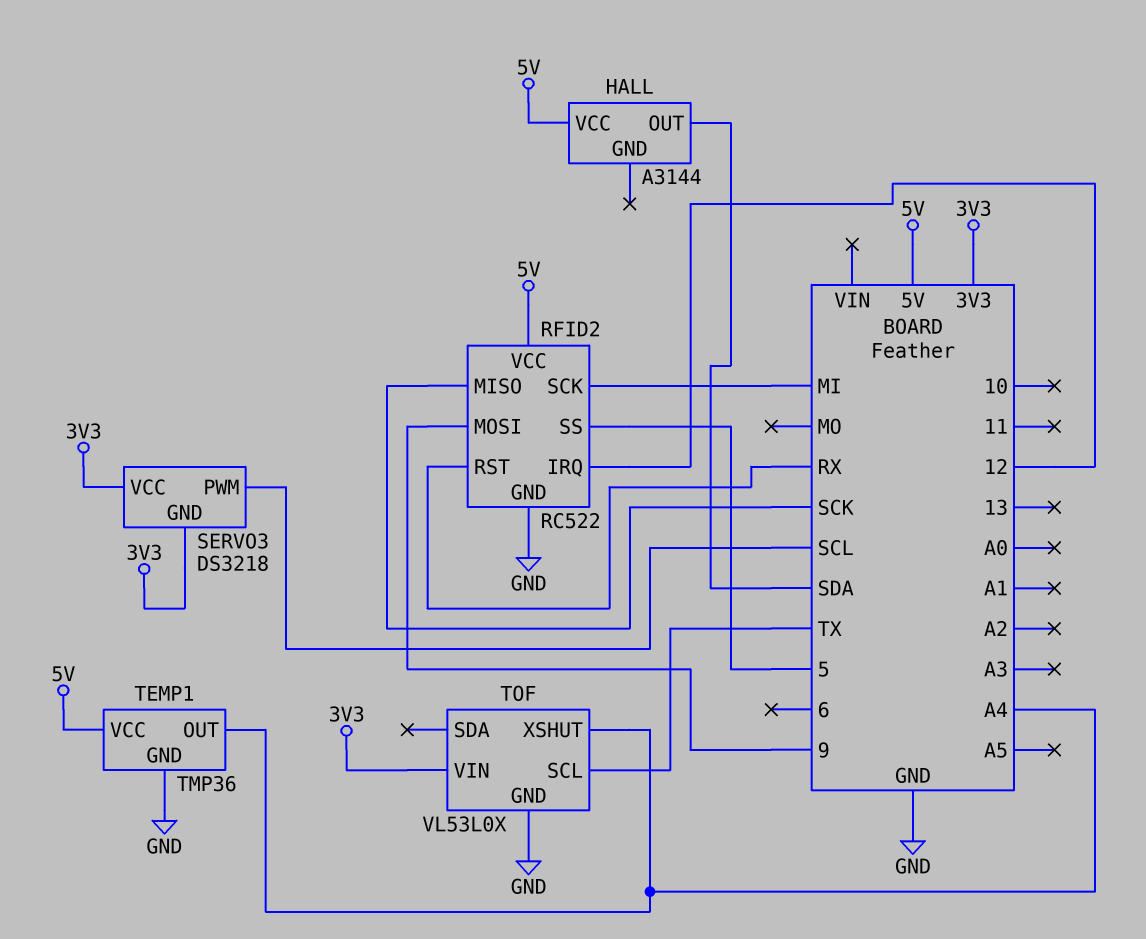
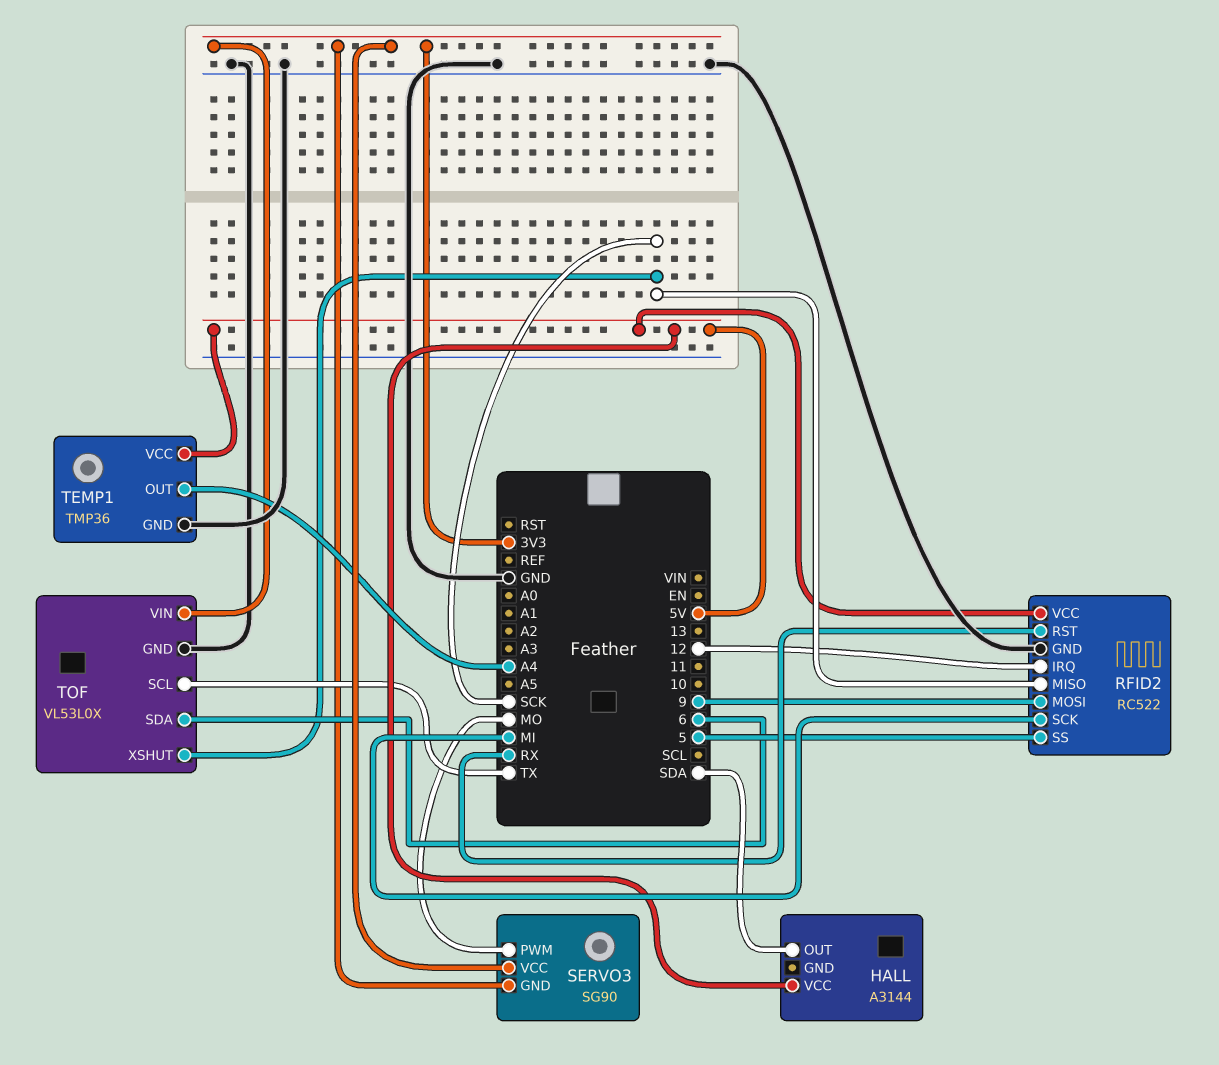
SERVO3: DS3218 -> SG90
SERVO3 pin PWM: SCL -> MO
TOF pin SDA: none -> 6
TOF pin XSHUT: A4 -> SCK

